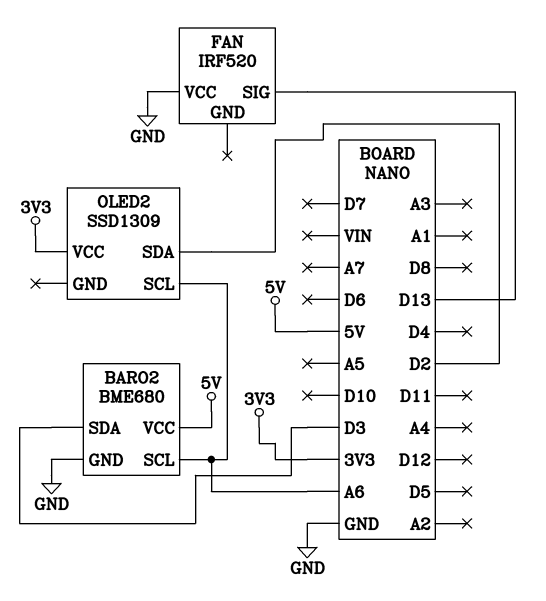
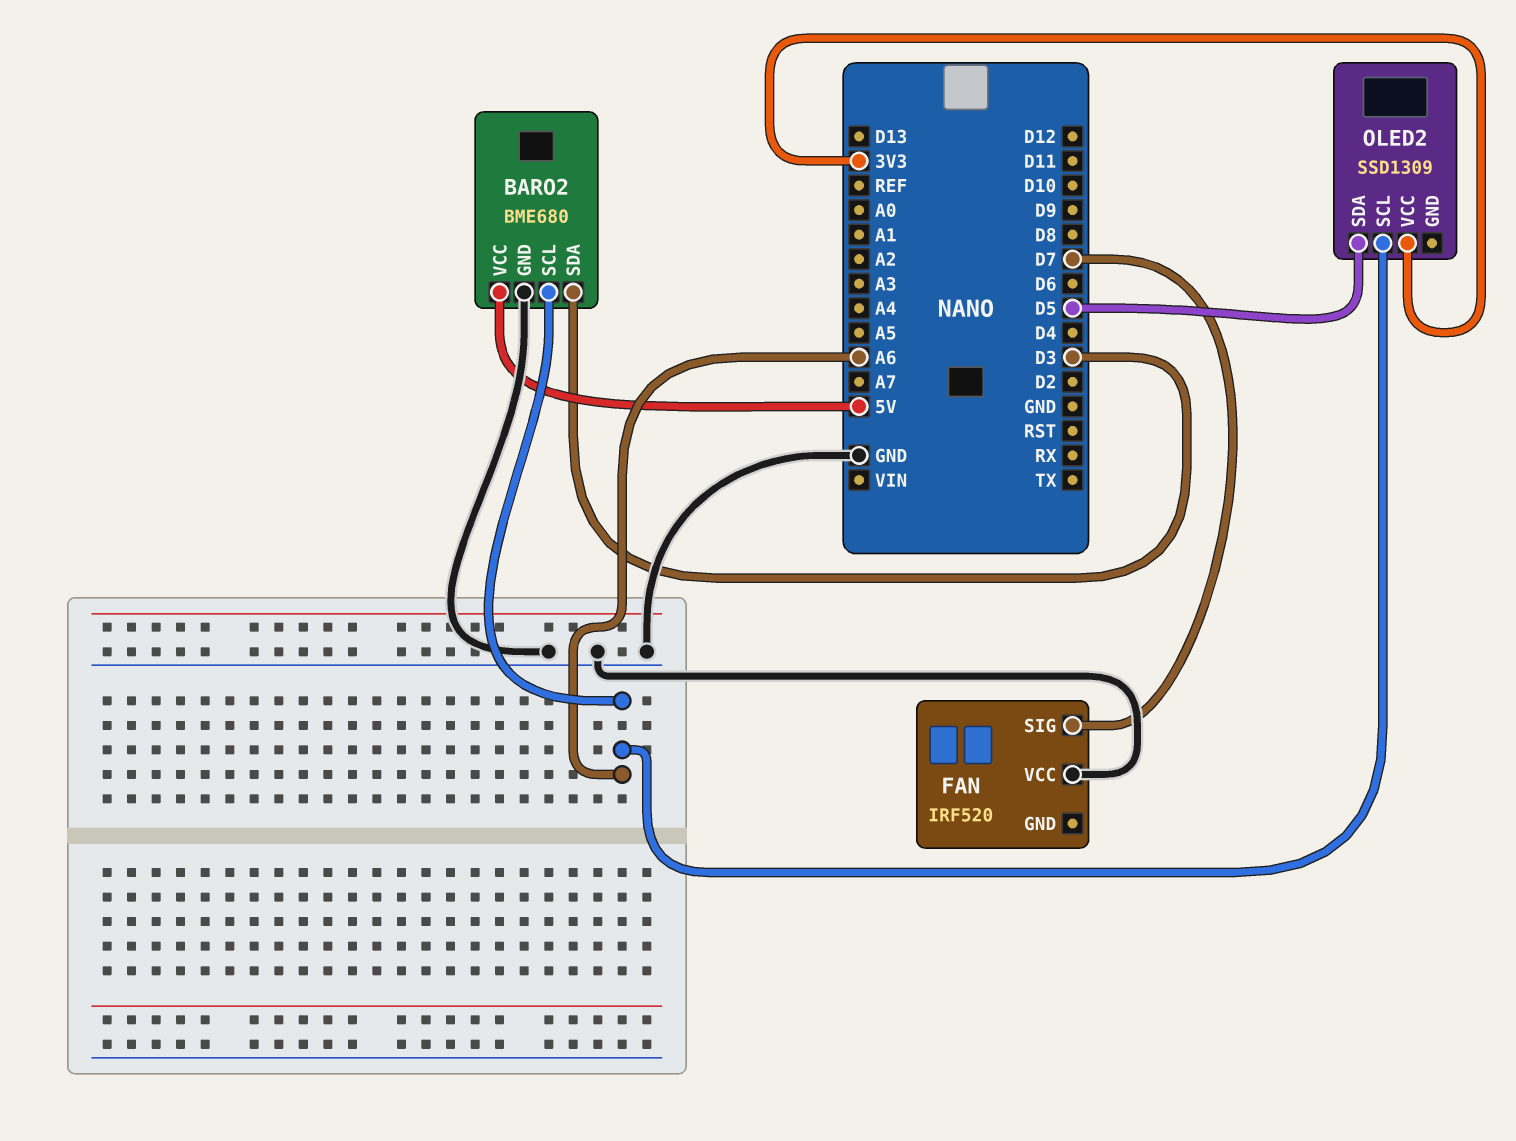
FAN pin SIG: D13 -> D7
OLED2 pin SDA: D2 -> D5

